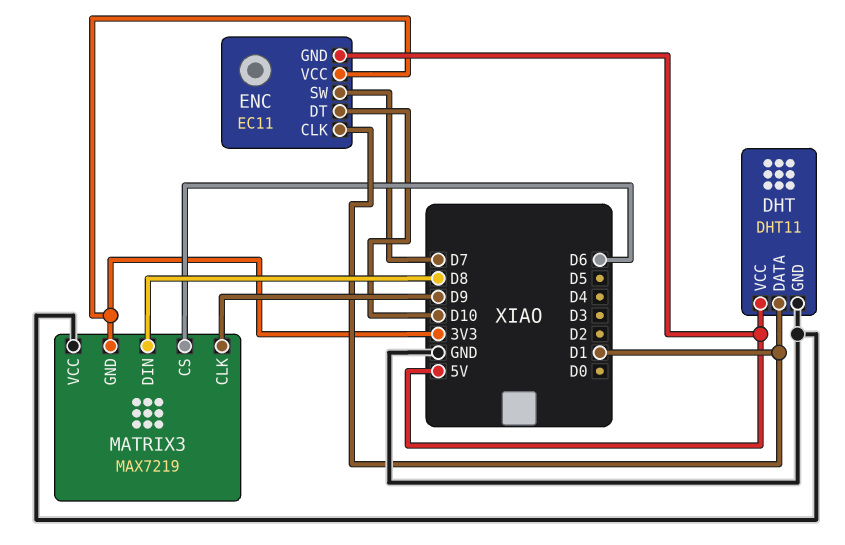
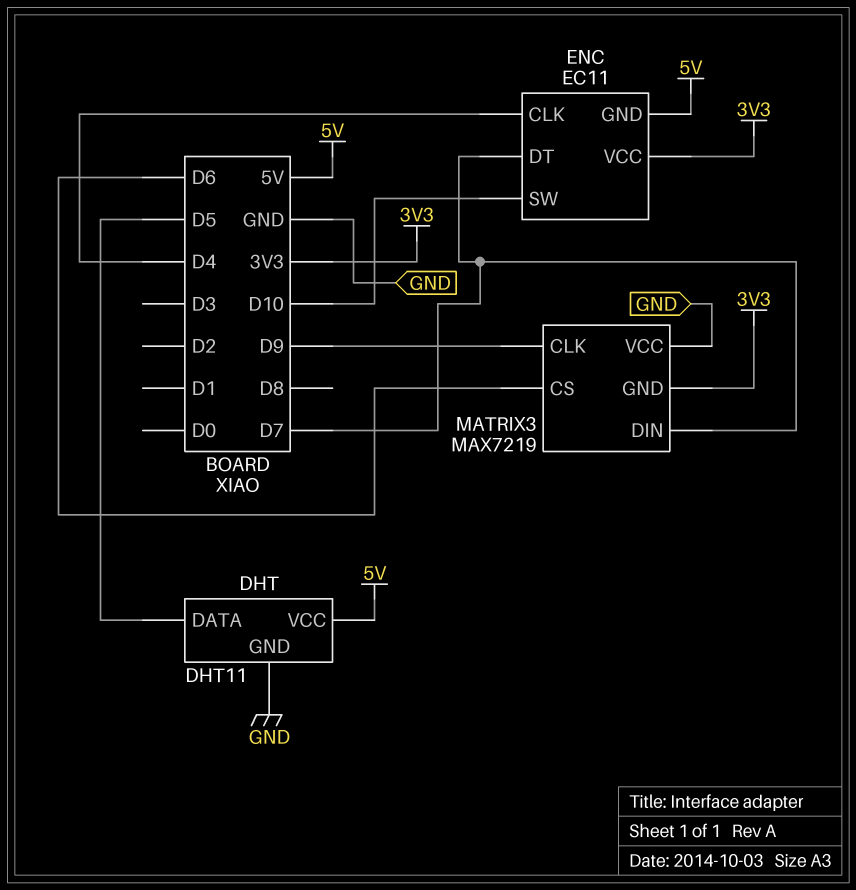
DHT pin DATA: D1 -> D5
ENC pin CLK: D1 -> D4
ENC pin DT: D10 -> D7
ENC pin SW: D7 -> D10
MATRIX3 pin DIN: D8 -> D7

